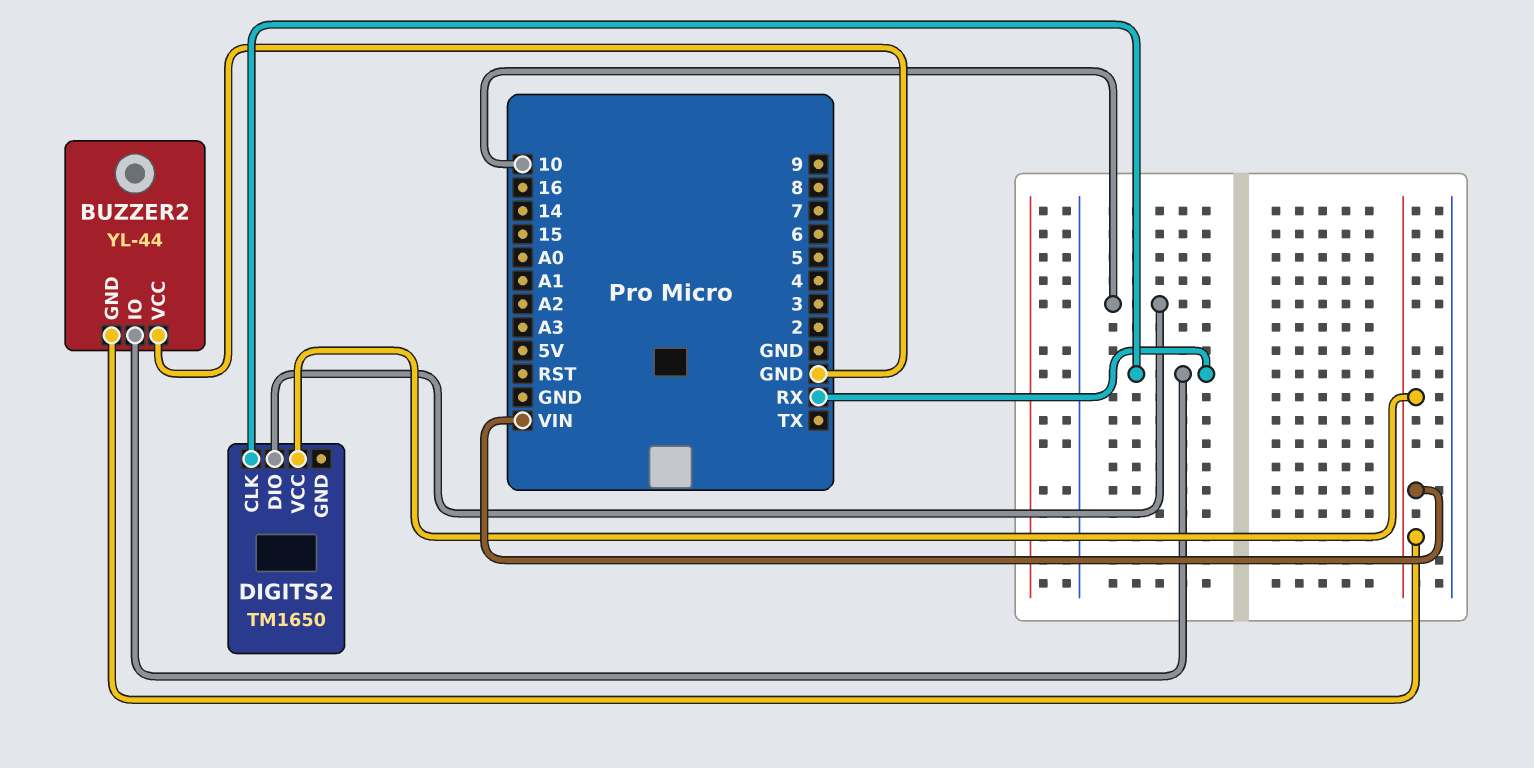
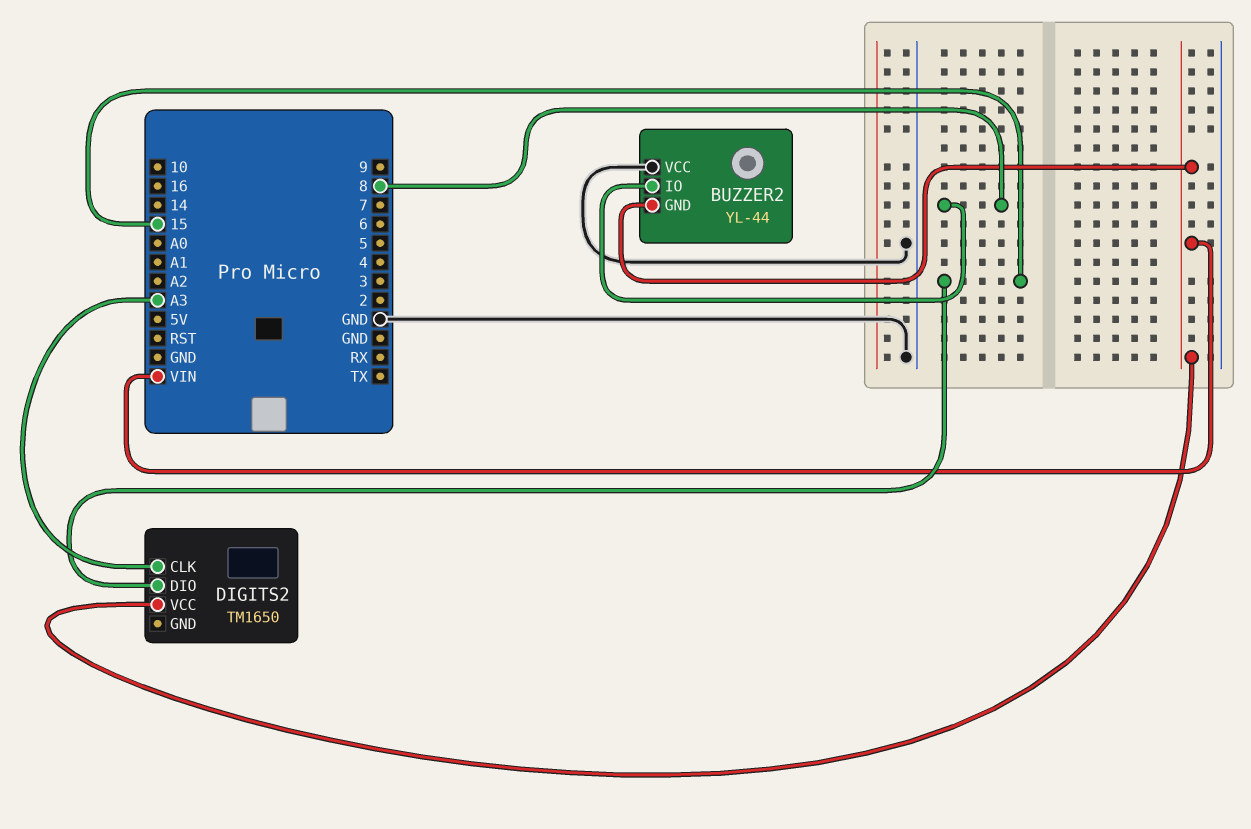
BUZZER2 pin IO: RX -> 8
DIGITS2 pin CLK: RX -> A3
DIGITS2 pin DIO: 10 -> 15

